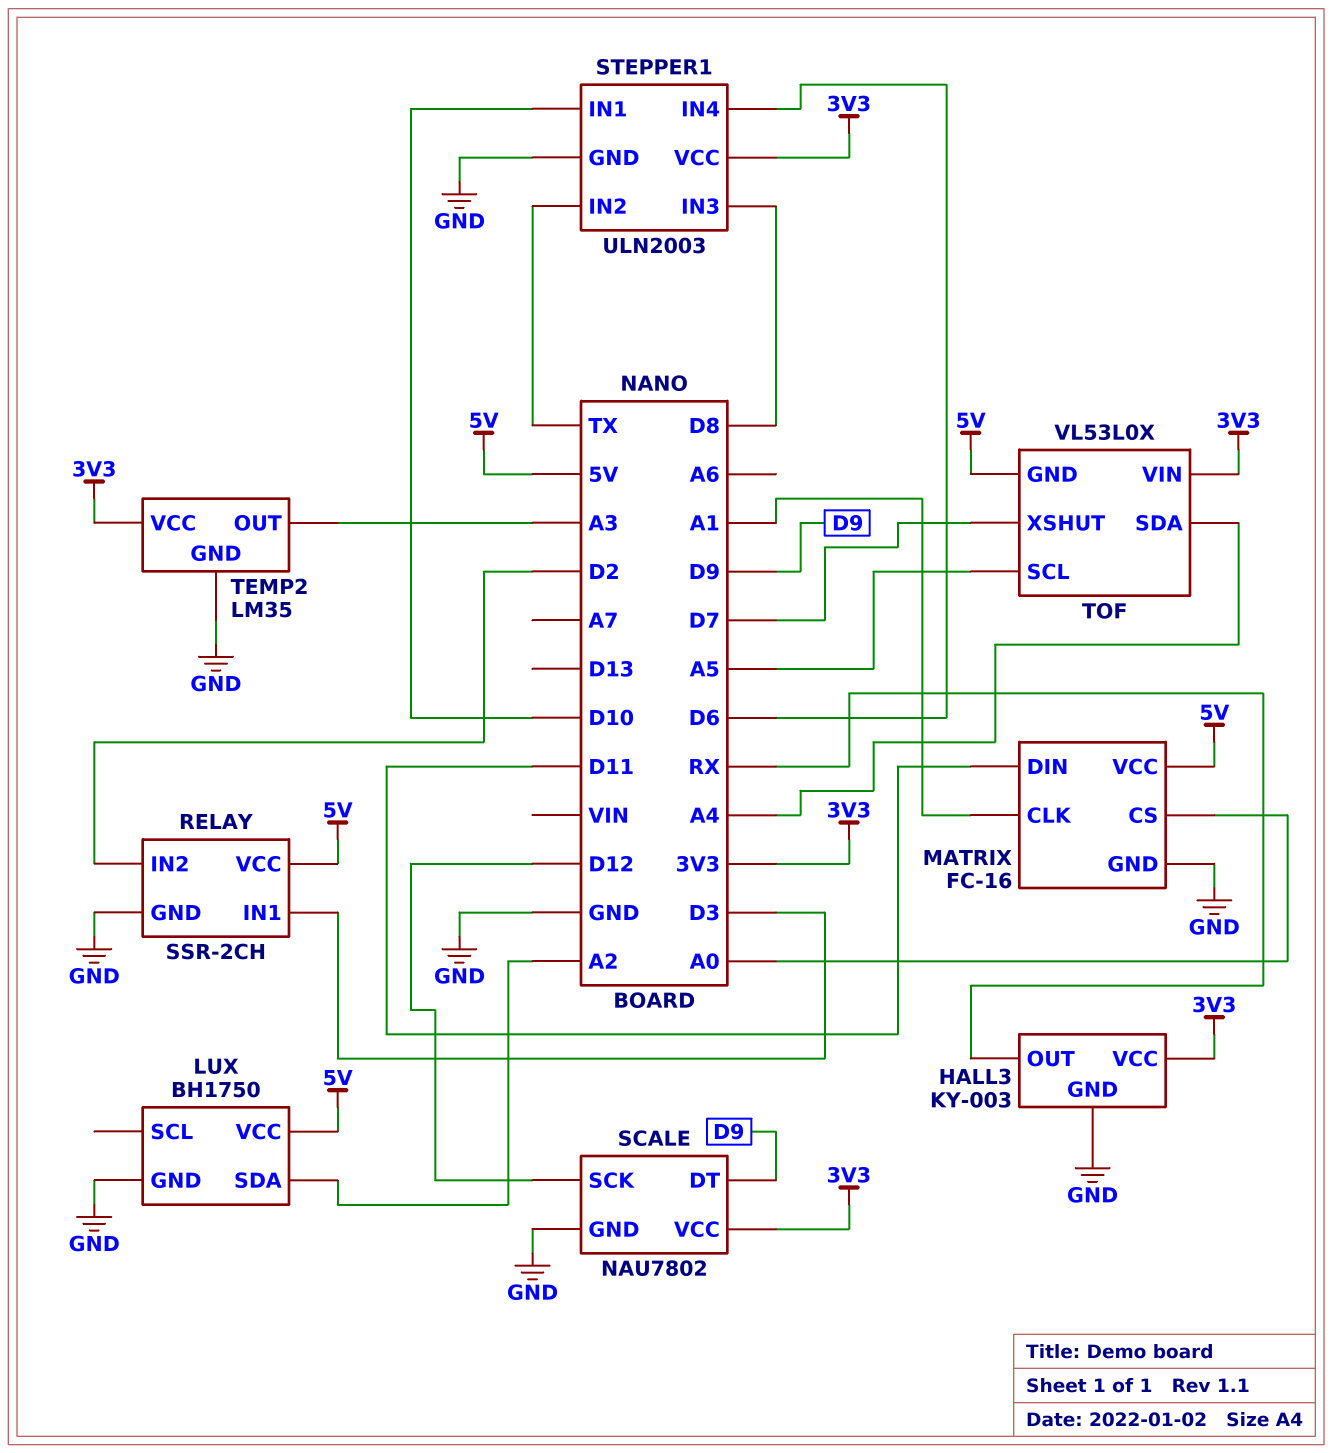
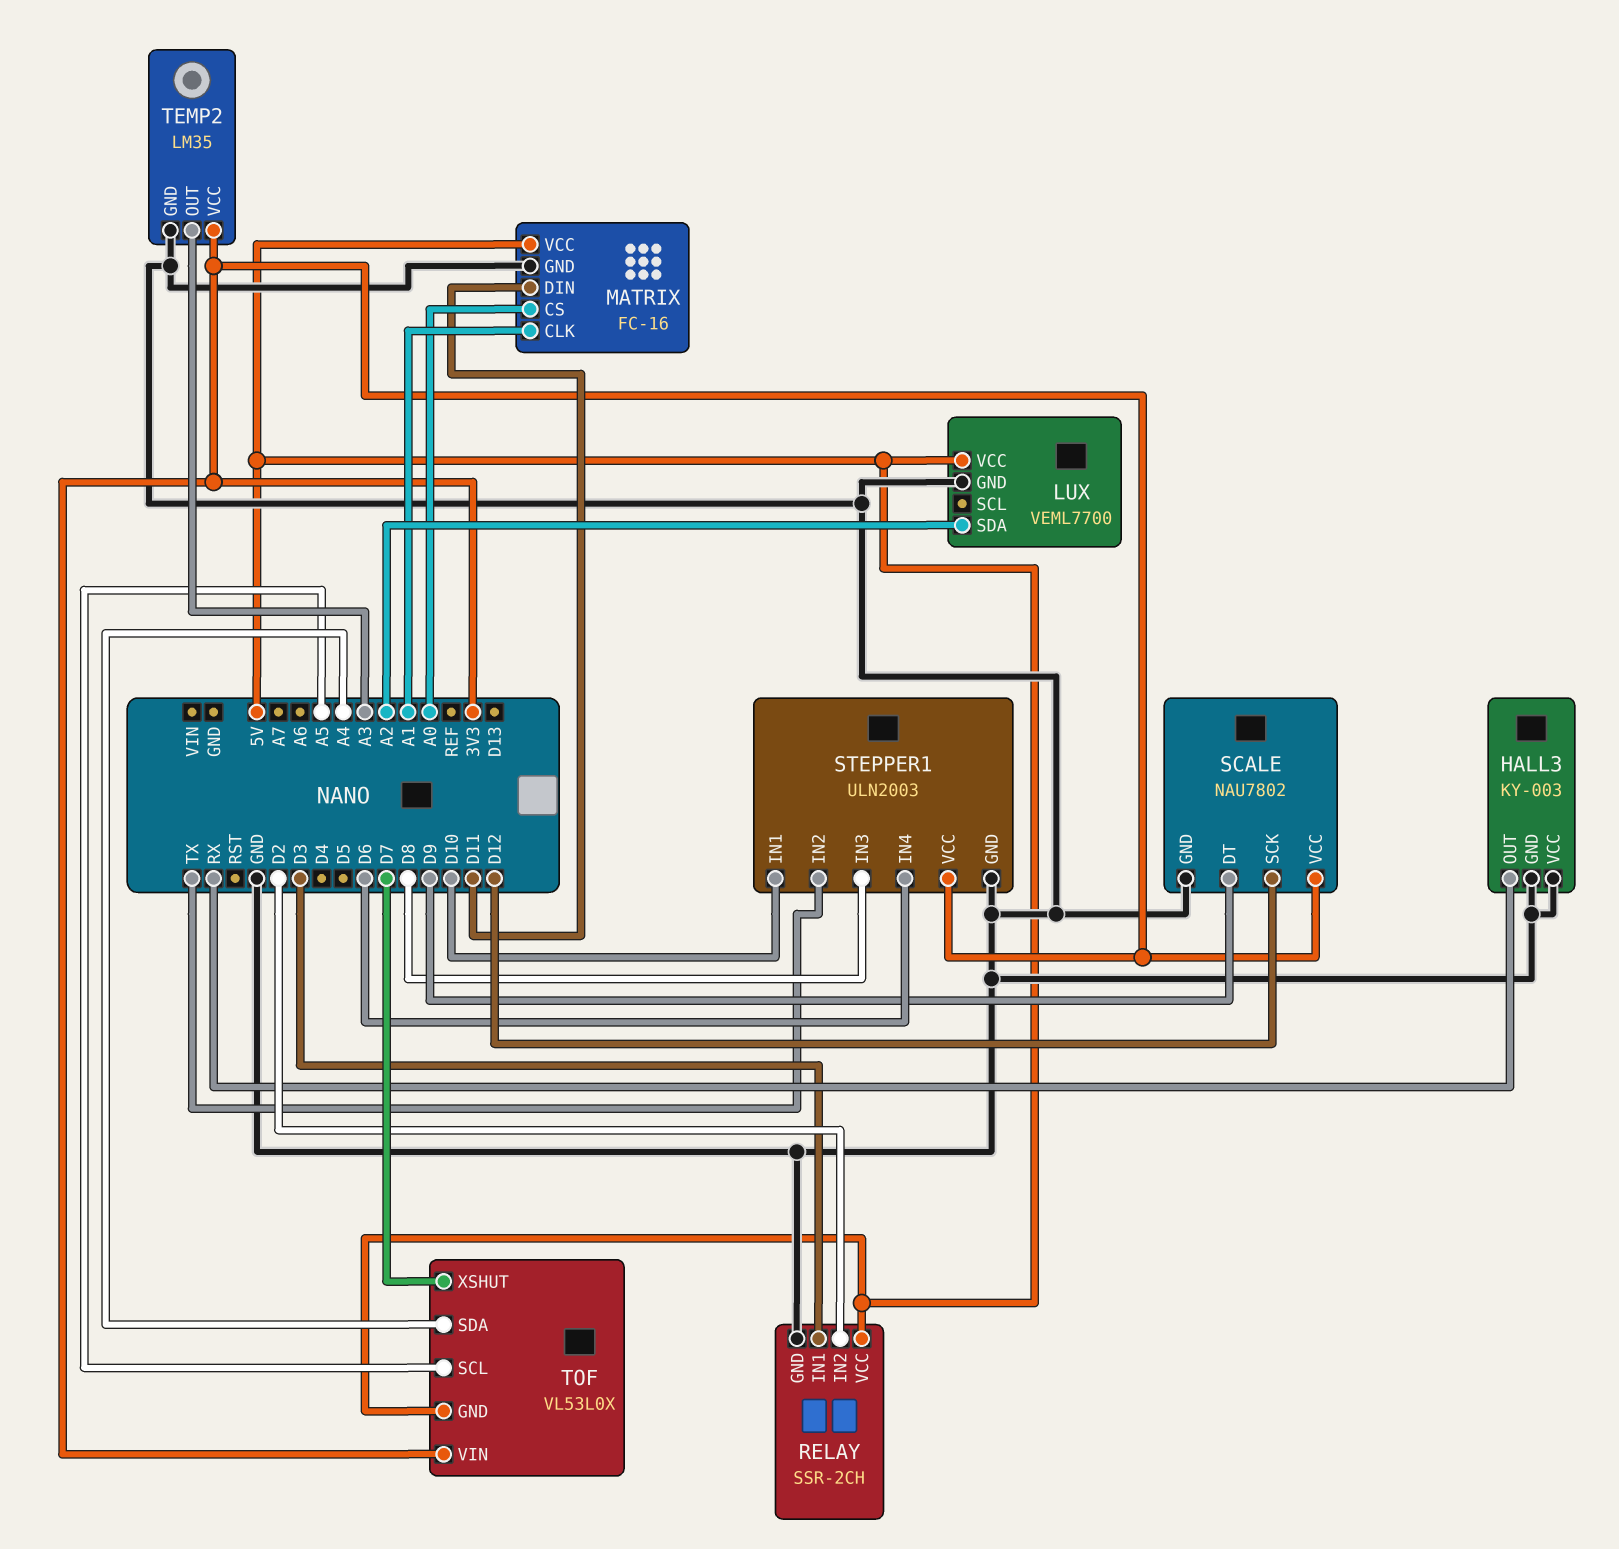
HALL3 pin VCC: 3V3 -> GND
LUX: BH1750 -> VEML7700

